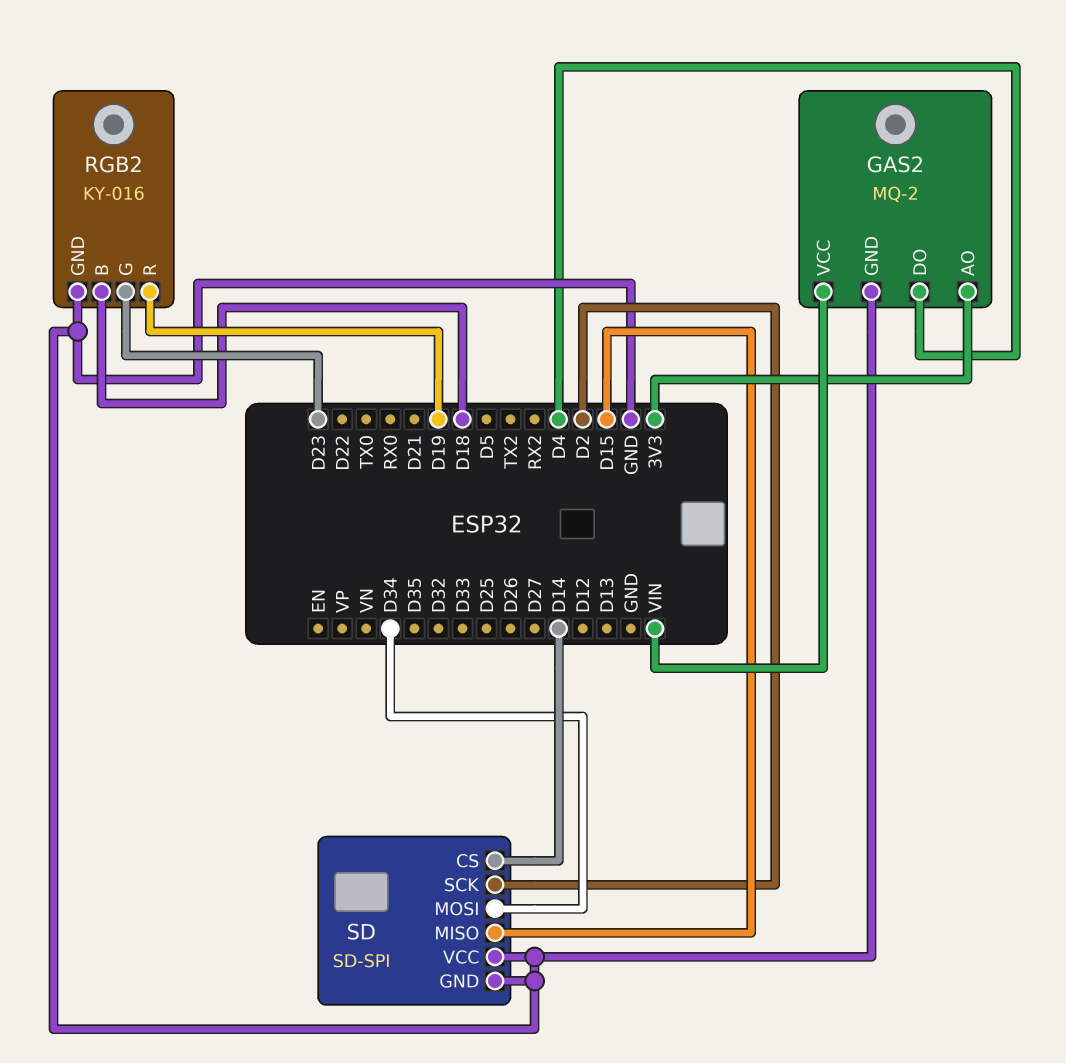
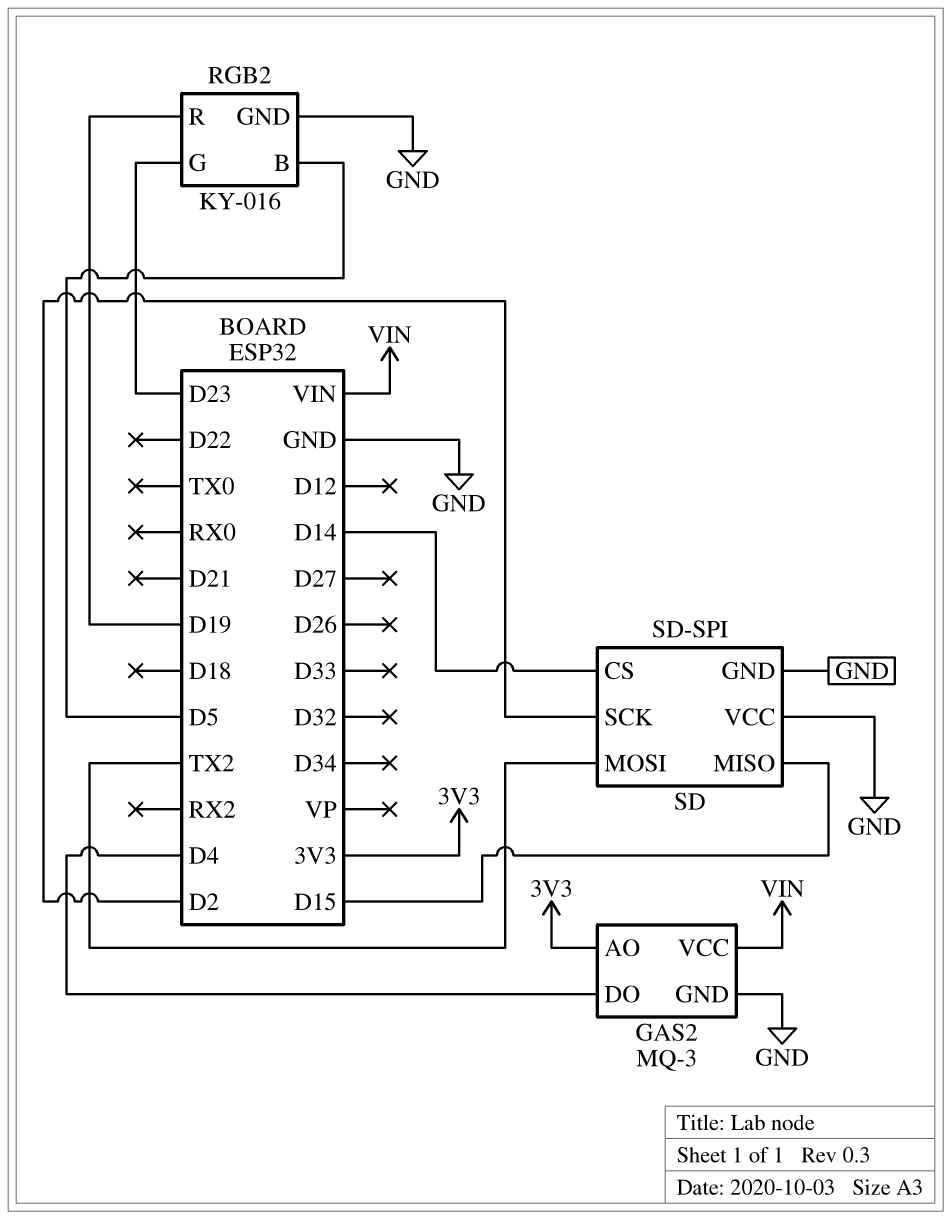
GAS2: MQ-2 -> MQ-3
RGB2 pin B: D18 -> D5
SD pin MOSI: D34 -> TX2

